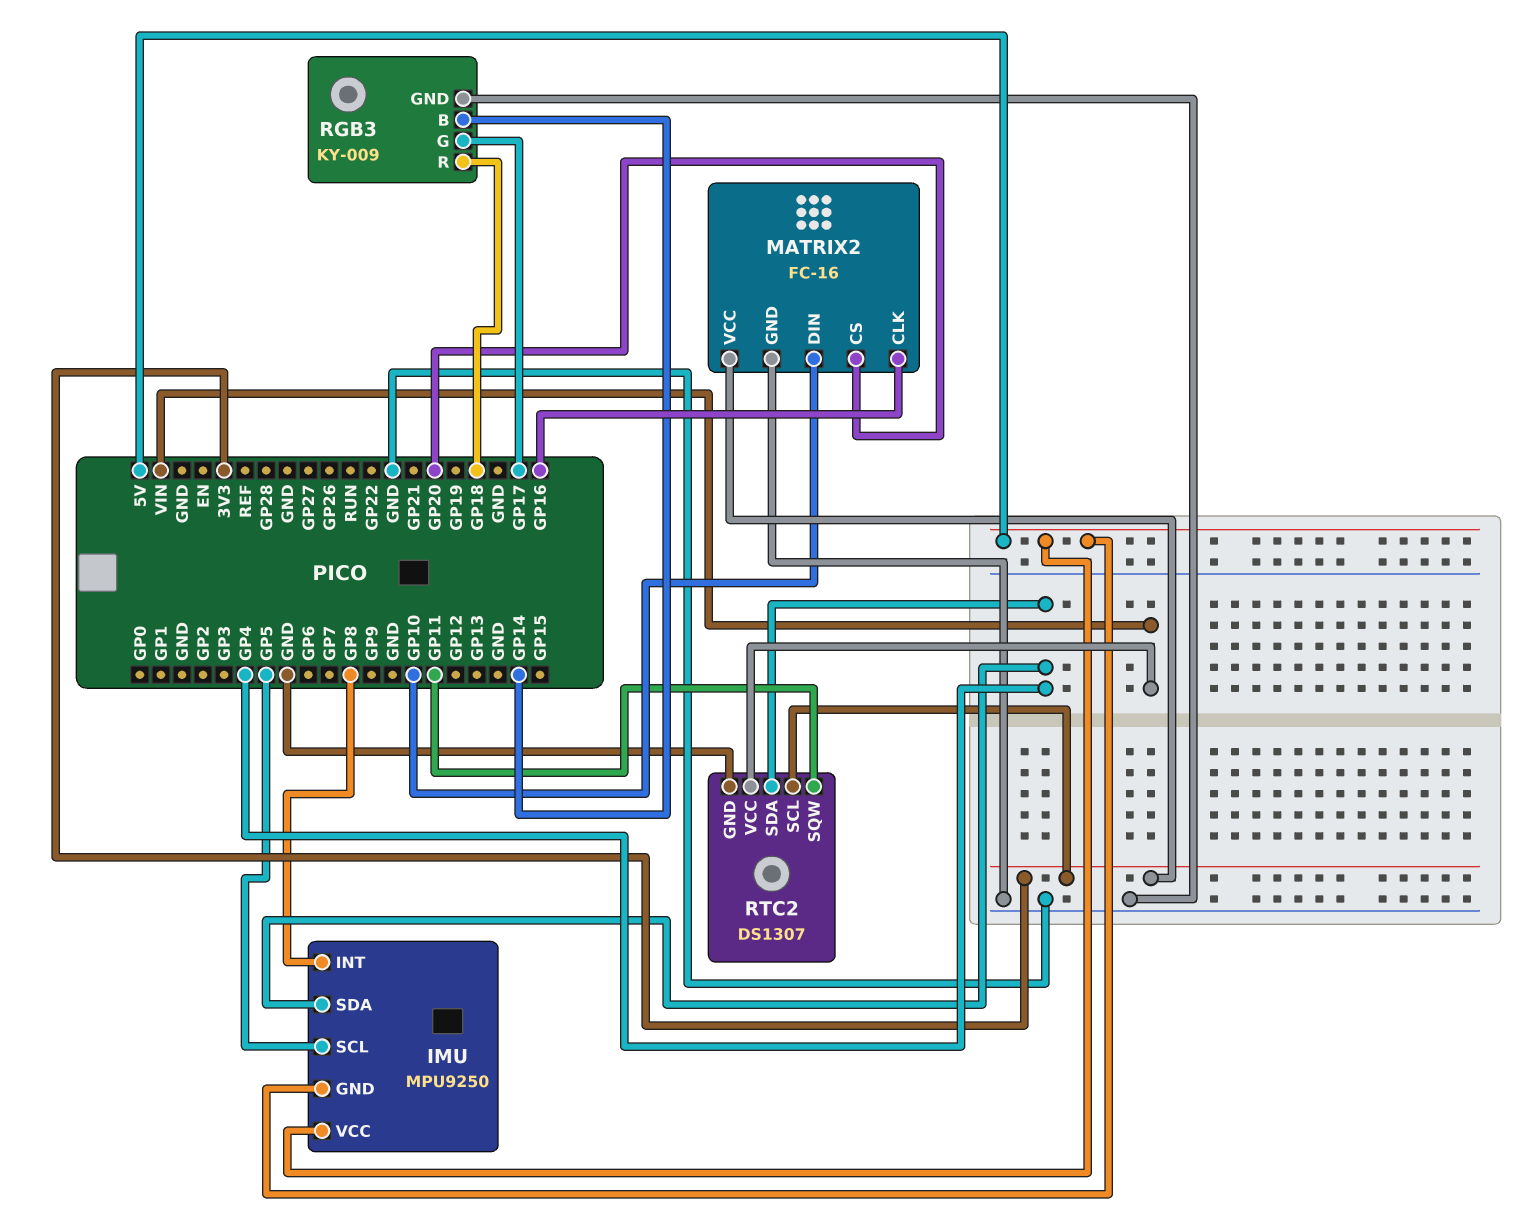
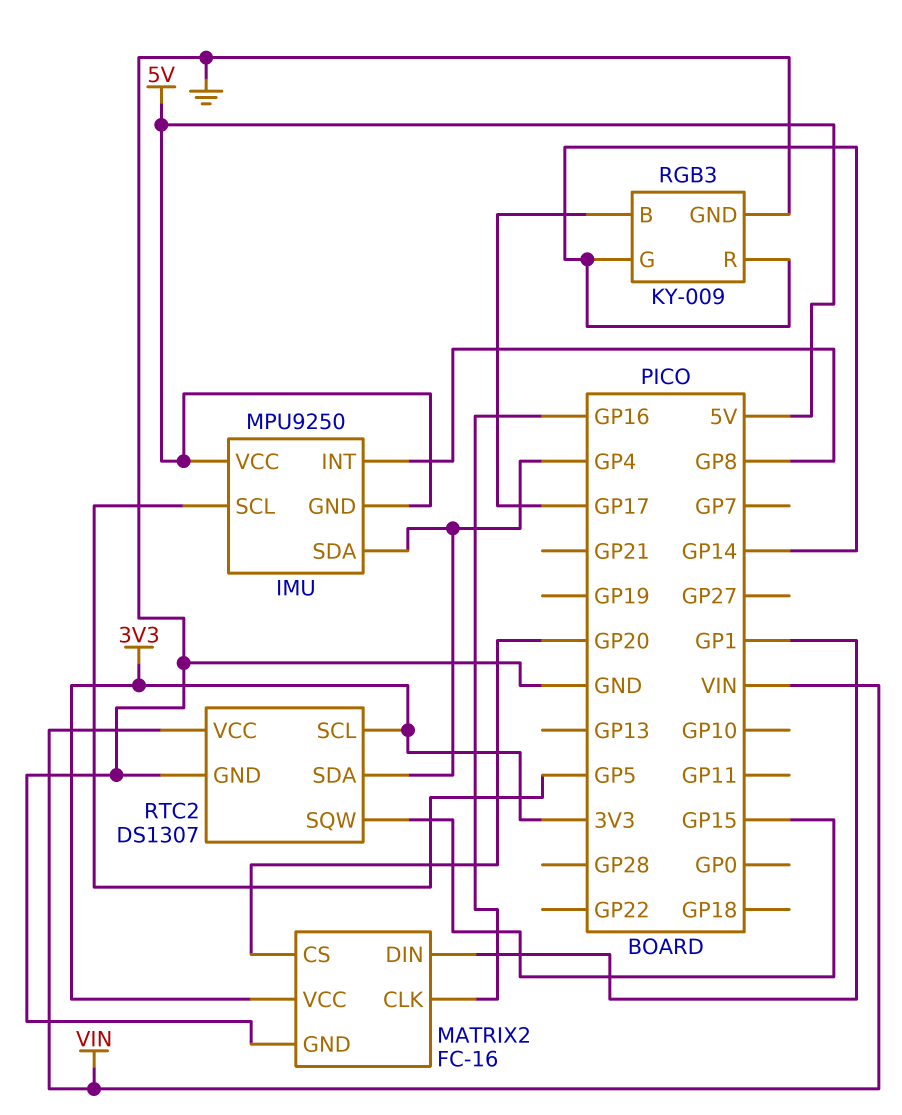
MATRIX2 pin DIN: GP10 -> GP1
RGB3 pin B: GP14 -> GP17
RGB3 pin G: GP17 -> GP14
RGB3 pin R: GP18 -> GP14
RTC2 pin SQW: GP11 -> GP15

